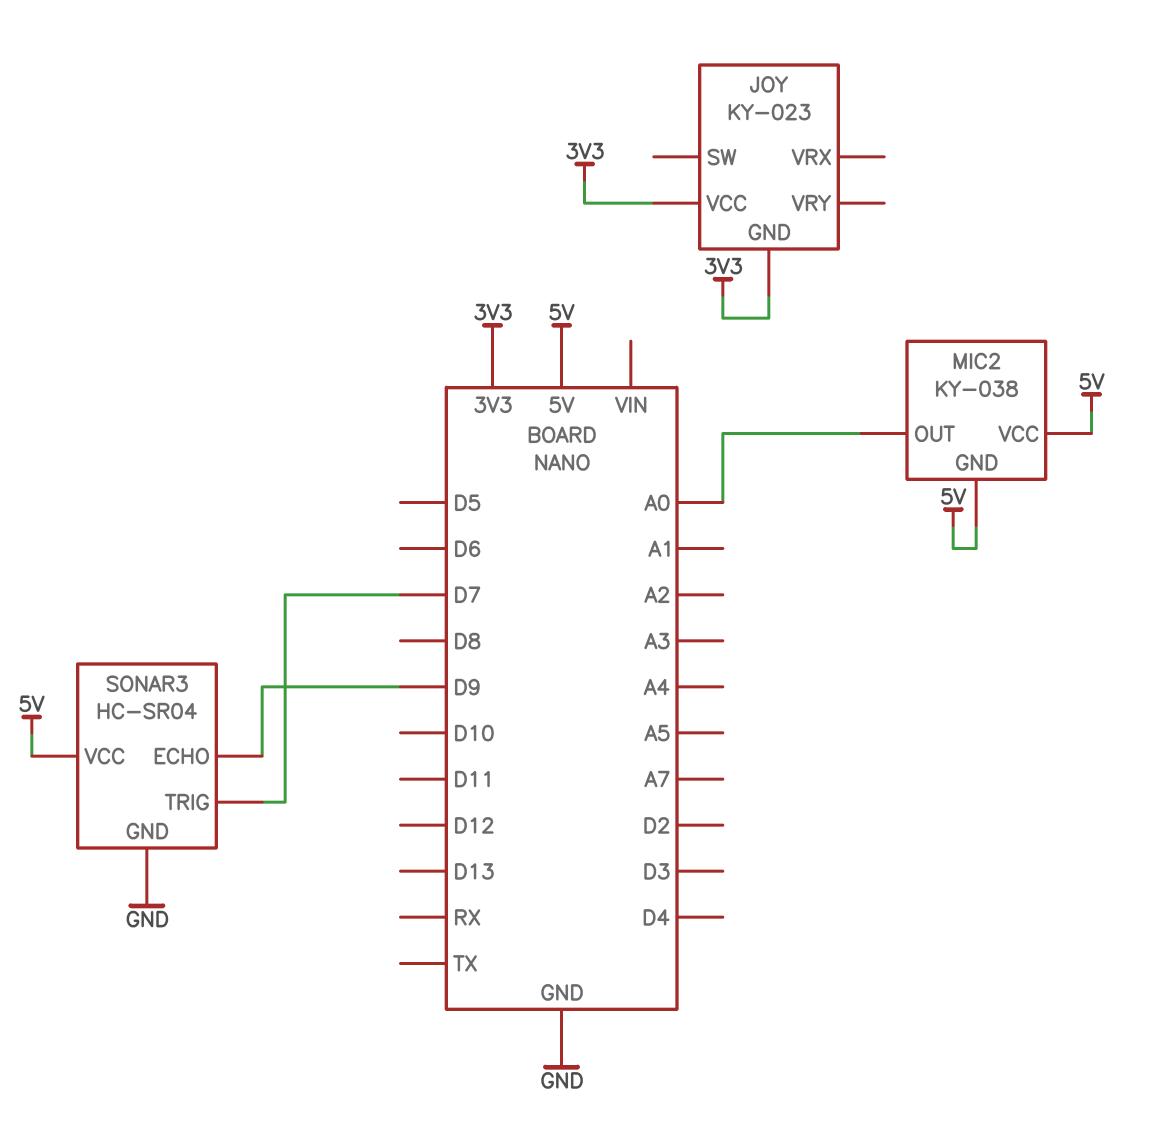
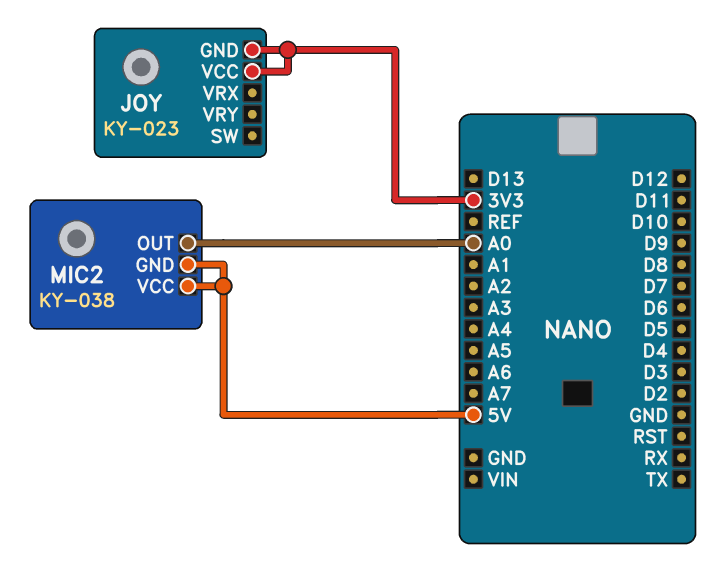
SONAR3: HC-SR04 -> none
SONAR3 pin ECHO: D9 -> none
SONAR3 pin GND: GND -> none
SONAR3 pin TRIG: D7 -> none
SONAR3 pin VCC: 5V -> none

